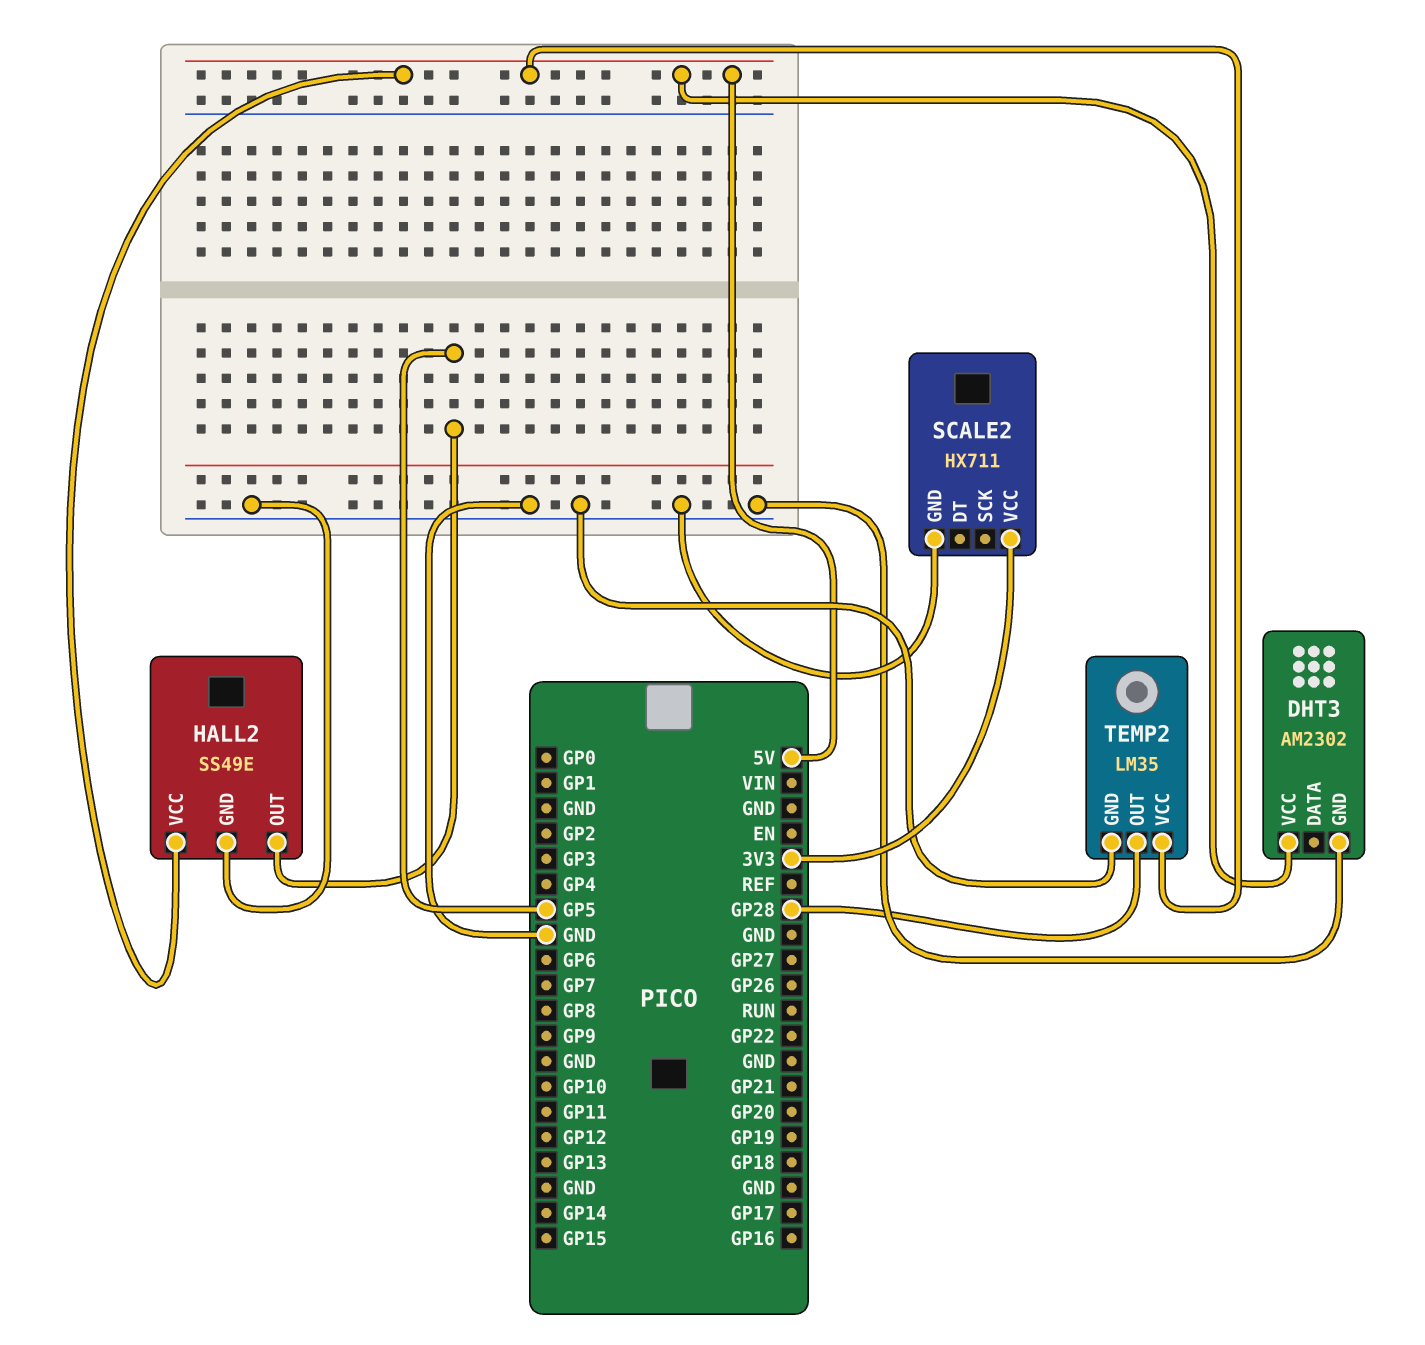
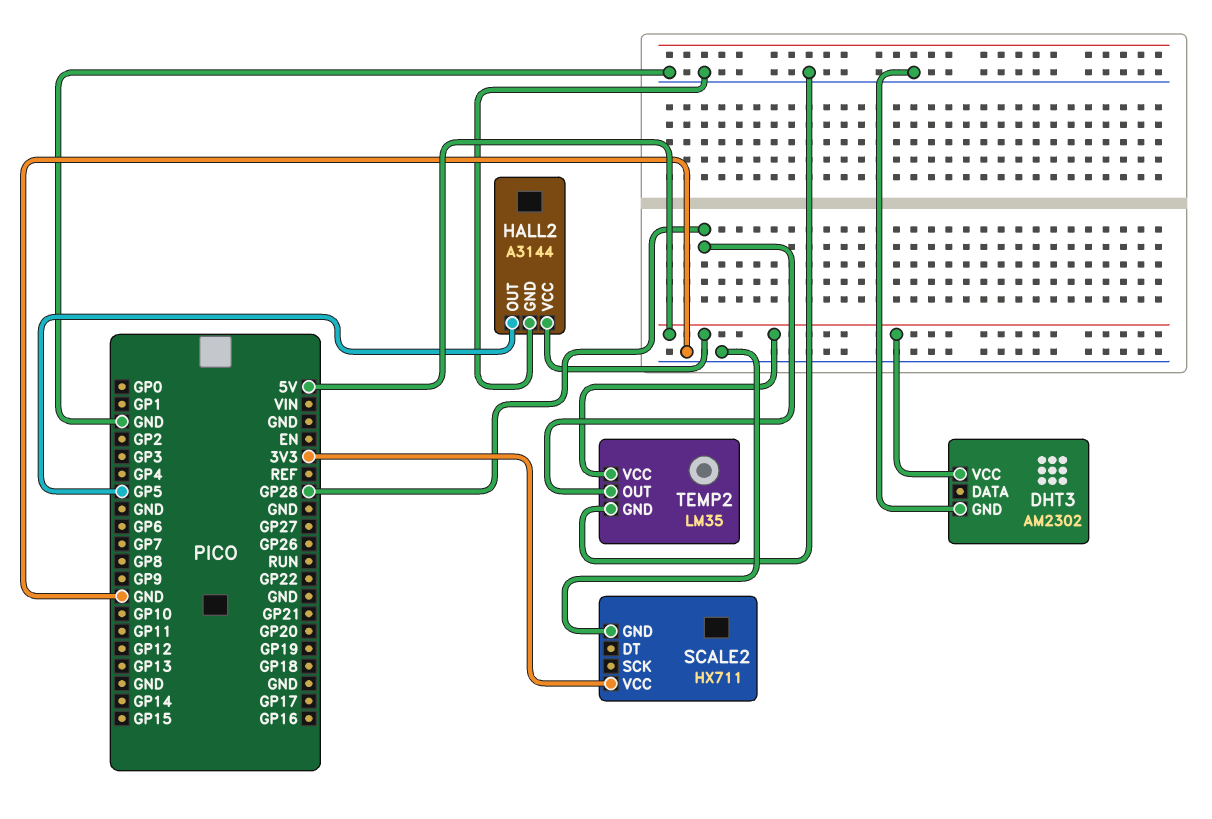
HALL2: SS49E -> A3144

